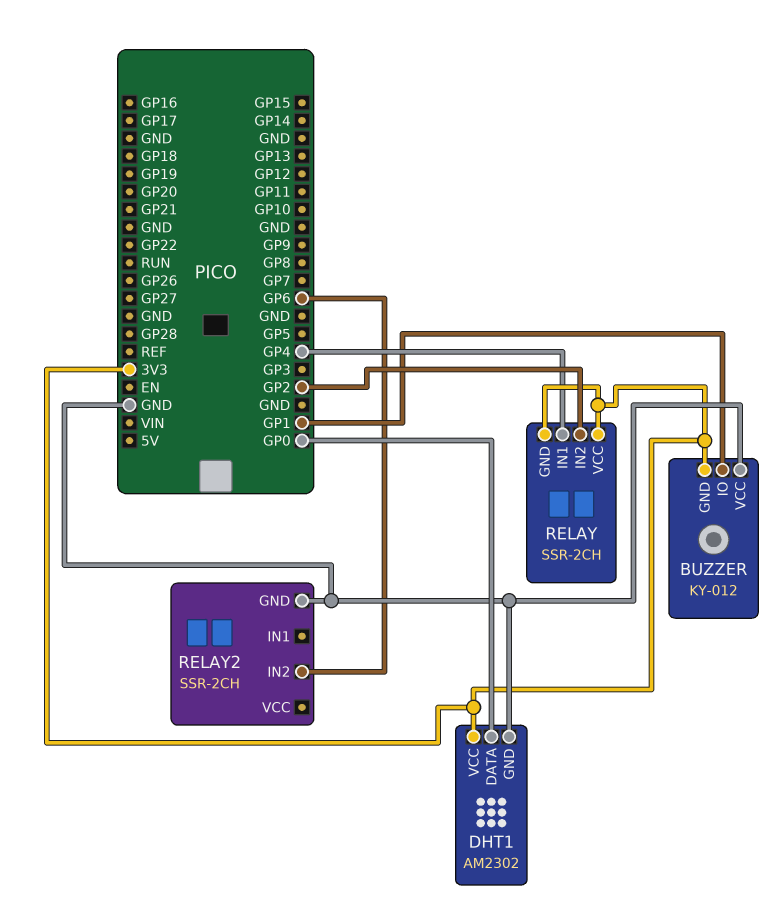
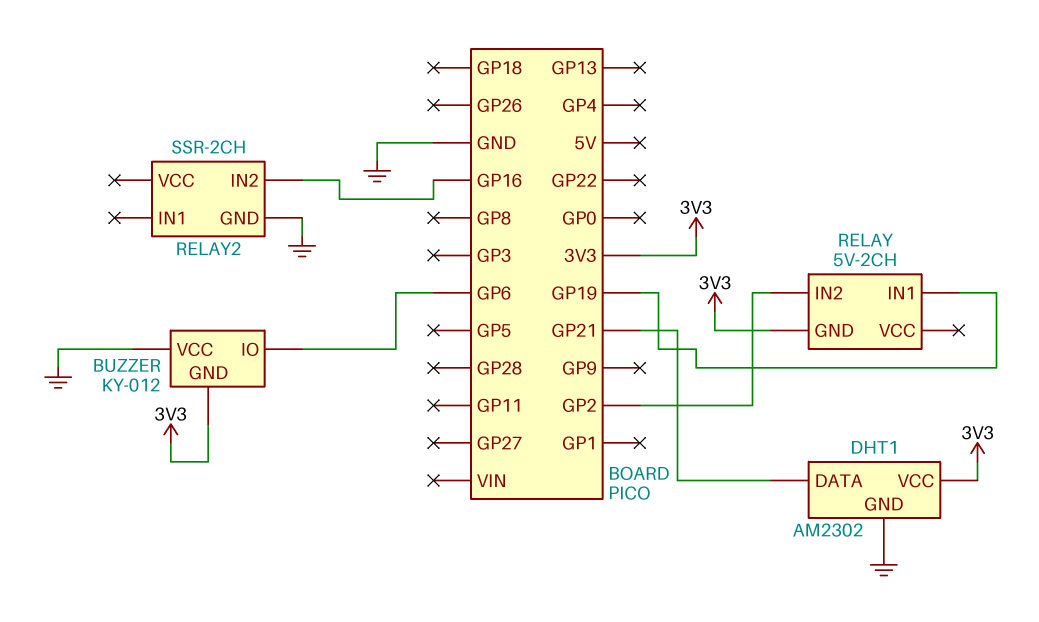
BUZZER pin IO: GP1 -> GP6
DHT1 pin DATA: GP0 -> GP21
RELAY: SSR-2CH -> 5V-2CH
RELAY pin IN1: GP4 -> GP19
RELAY pin VCC: 3V3 -> none
RELAY2 pin IN2: GP6 -> GP16

